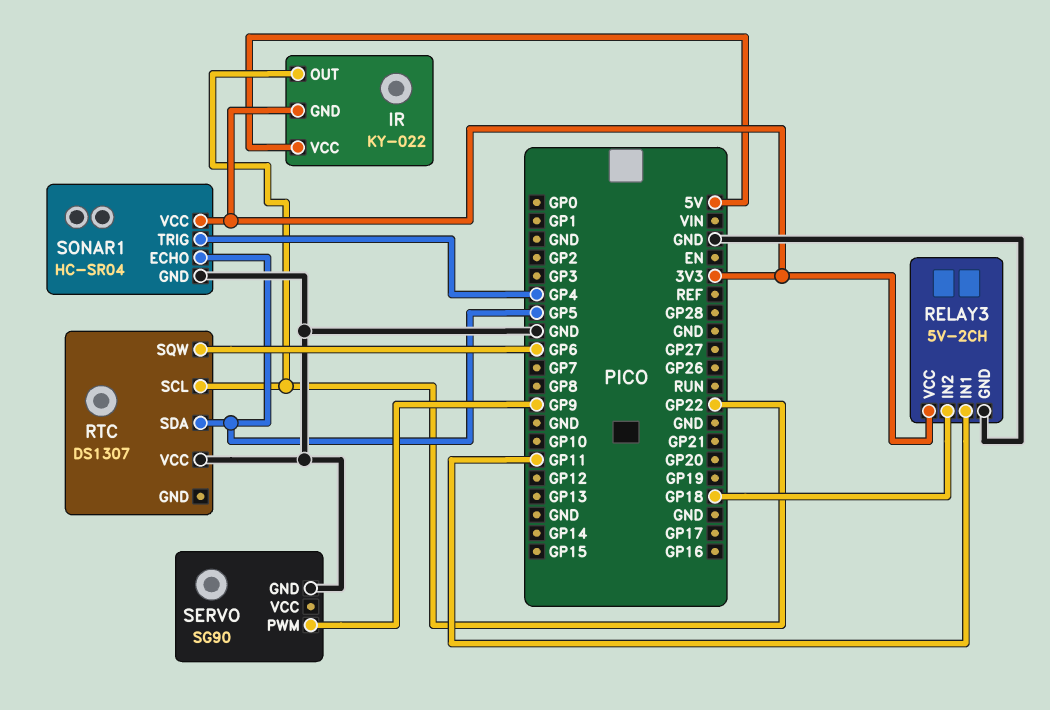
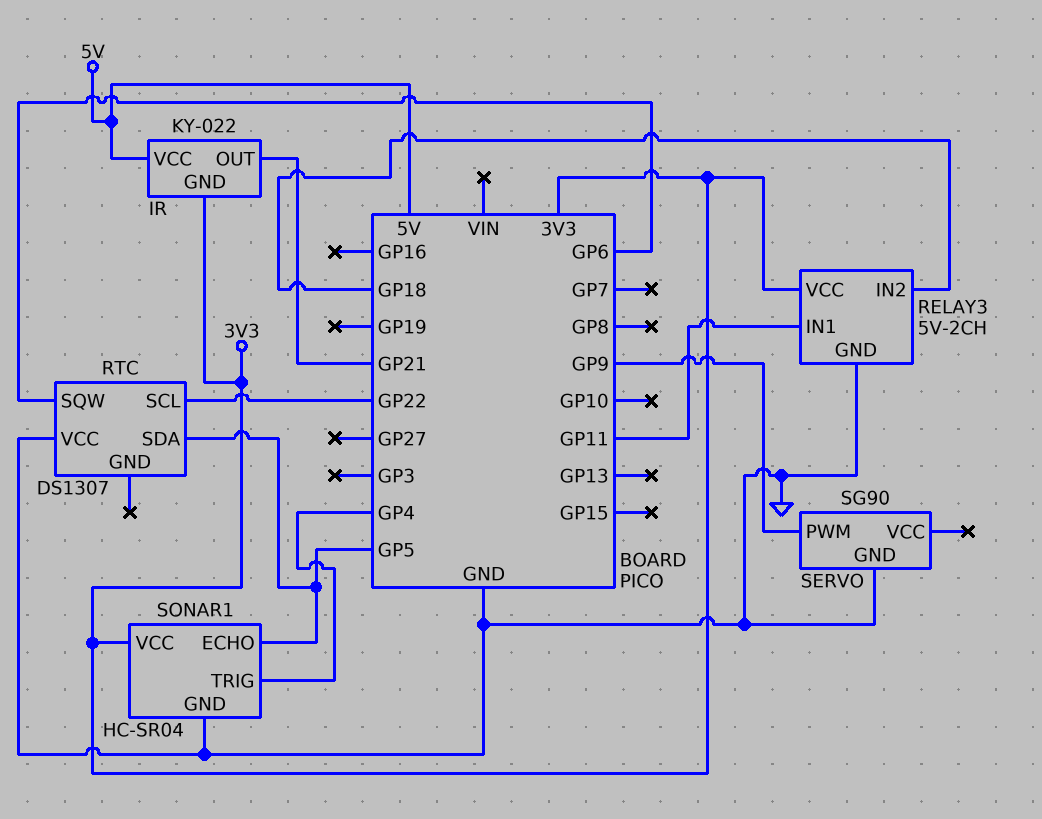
IR pin OUT: GP22 -> GP21

